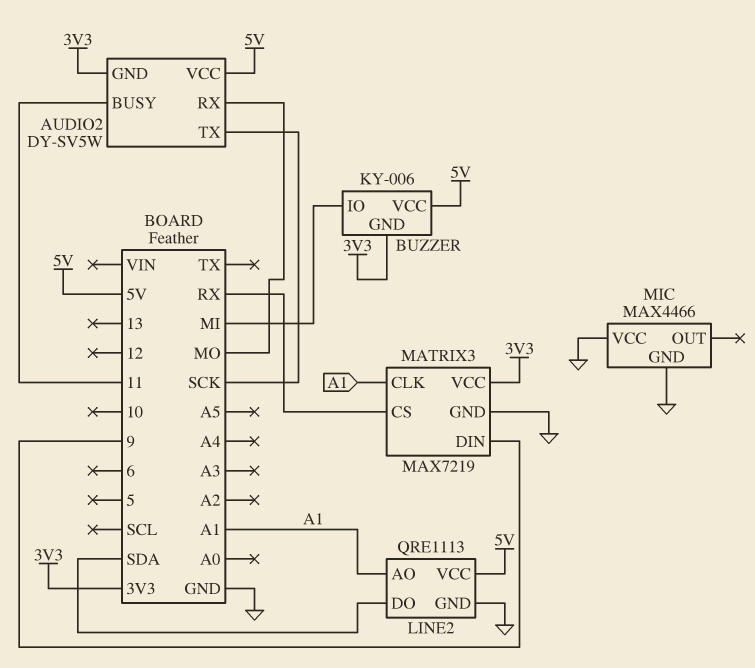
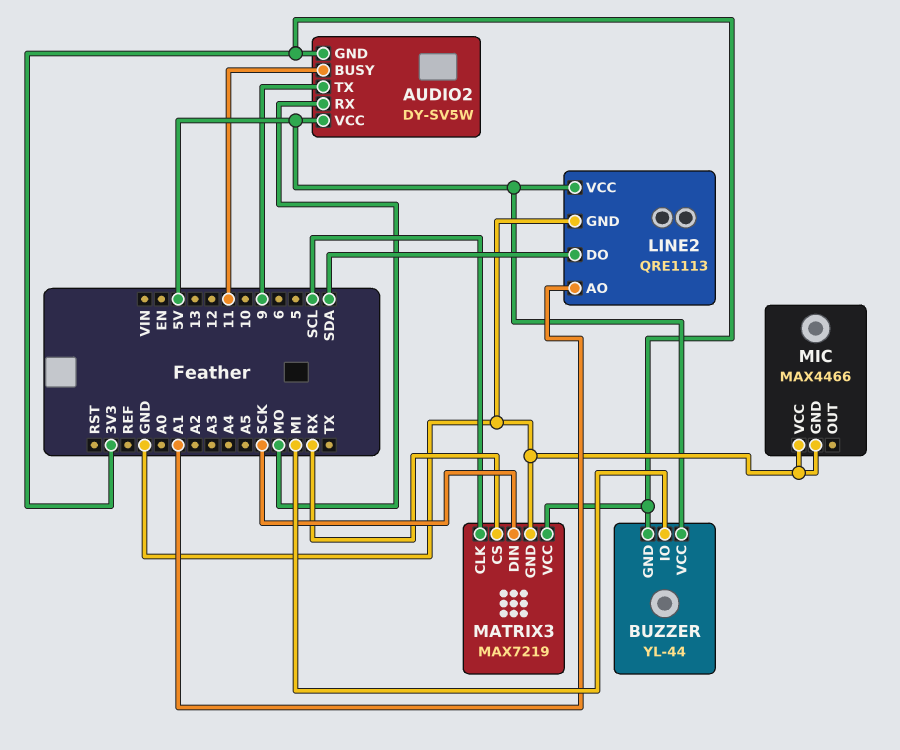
AUDIO2 pin TX: SCK -> 9
BUZZER: KY-006 -> YL-44
MATRIX3 pin CLK: A1 -> SCL
MATRIX3 pin DIN: 9 -> SCK

